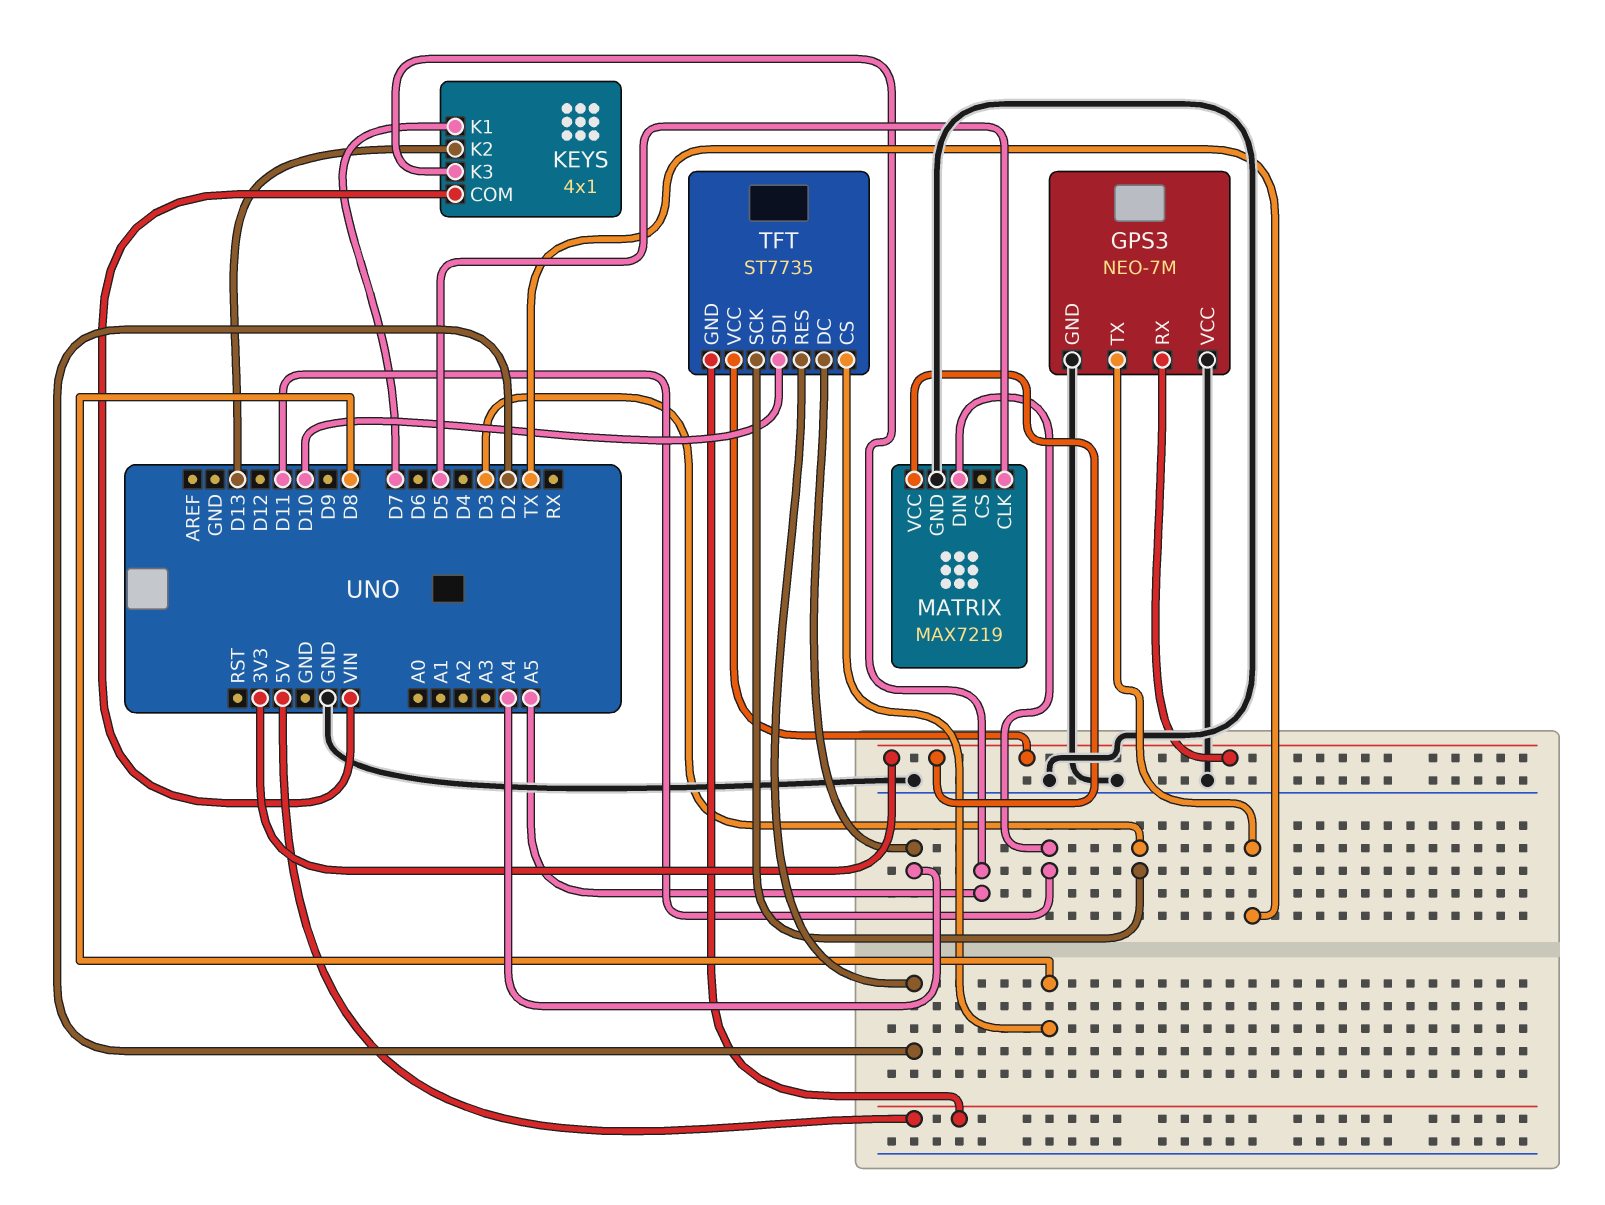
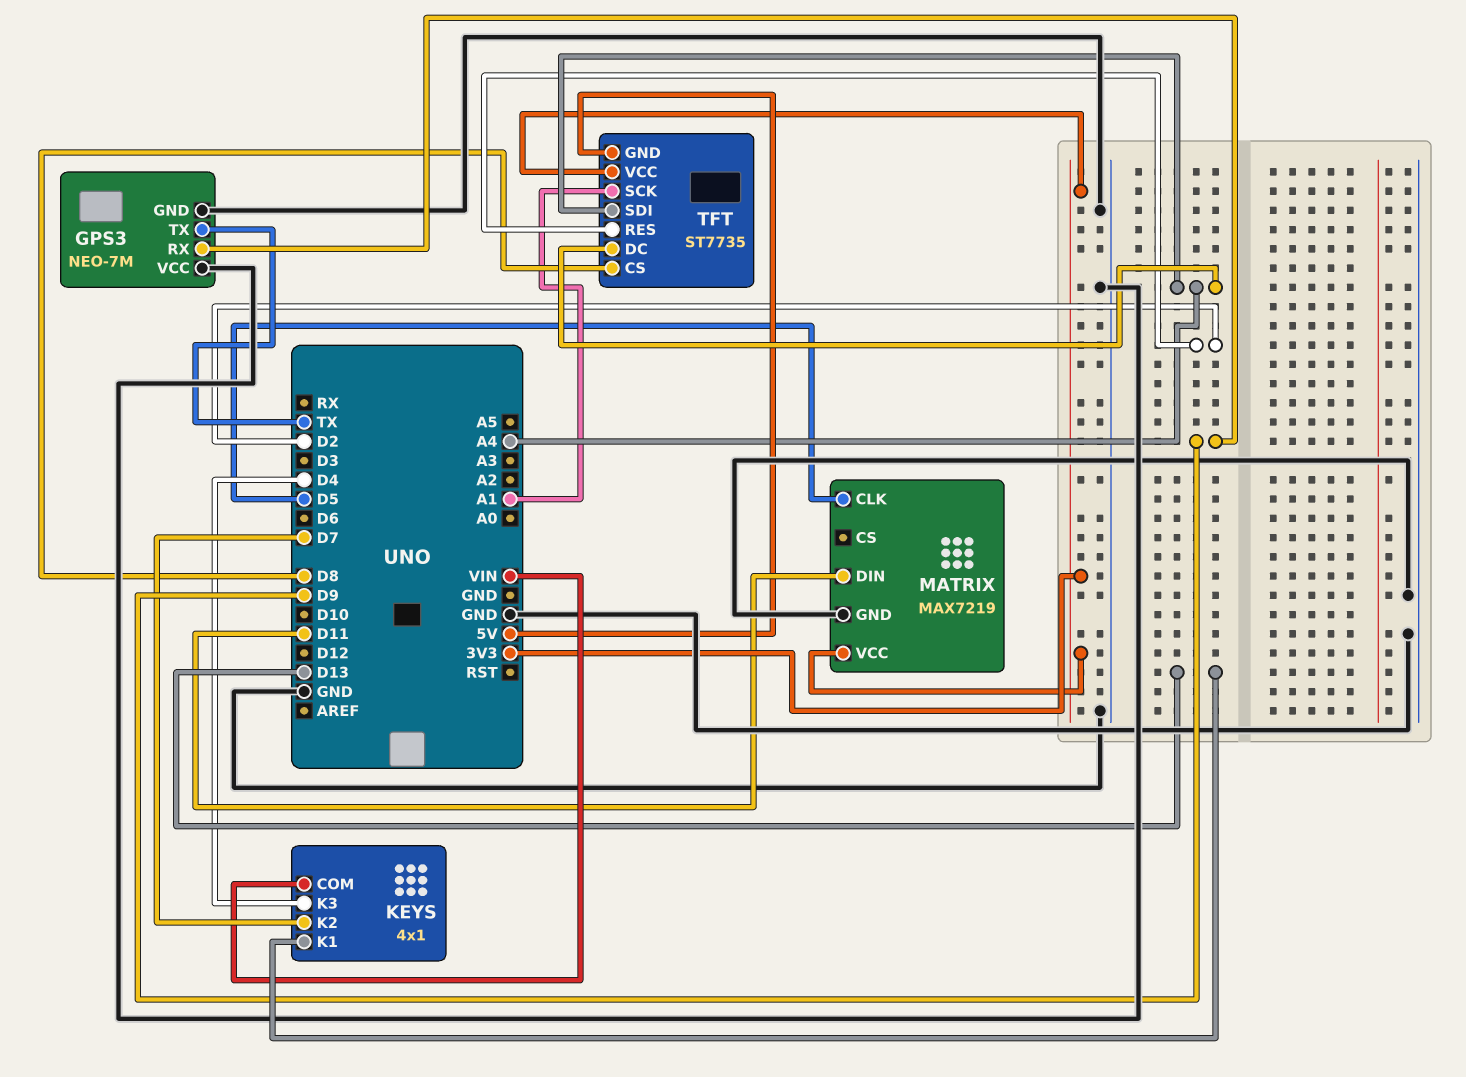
GPS3 pin RX: 3V3 -> D9
KEYS pin K1: D7 -> D13
KEYS pin K2: D13 -> D7
KEYS pin K3: A5 -> D4
TFT pin SCK: D3 -> A1
TFT pin SDI: D10 -> A4

